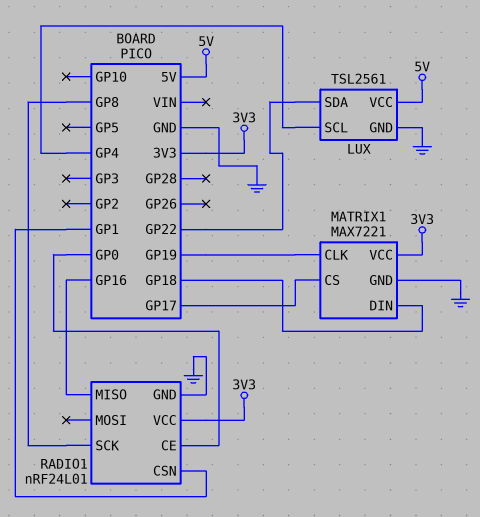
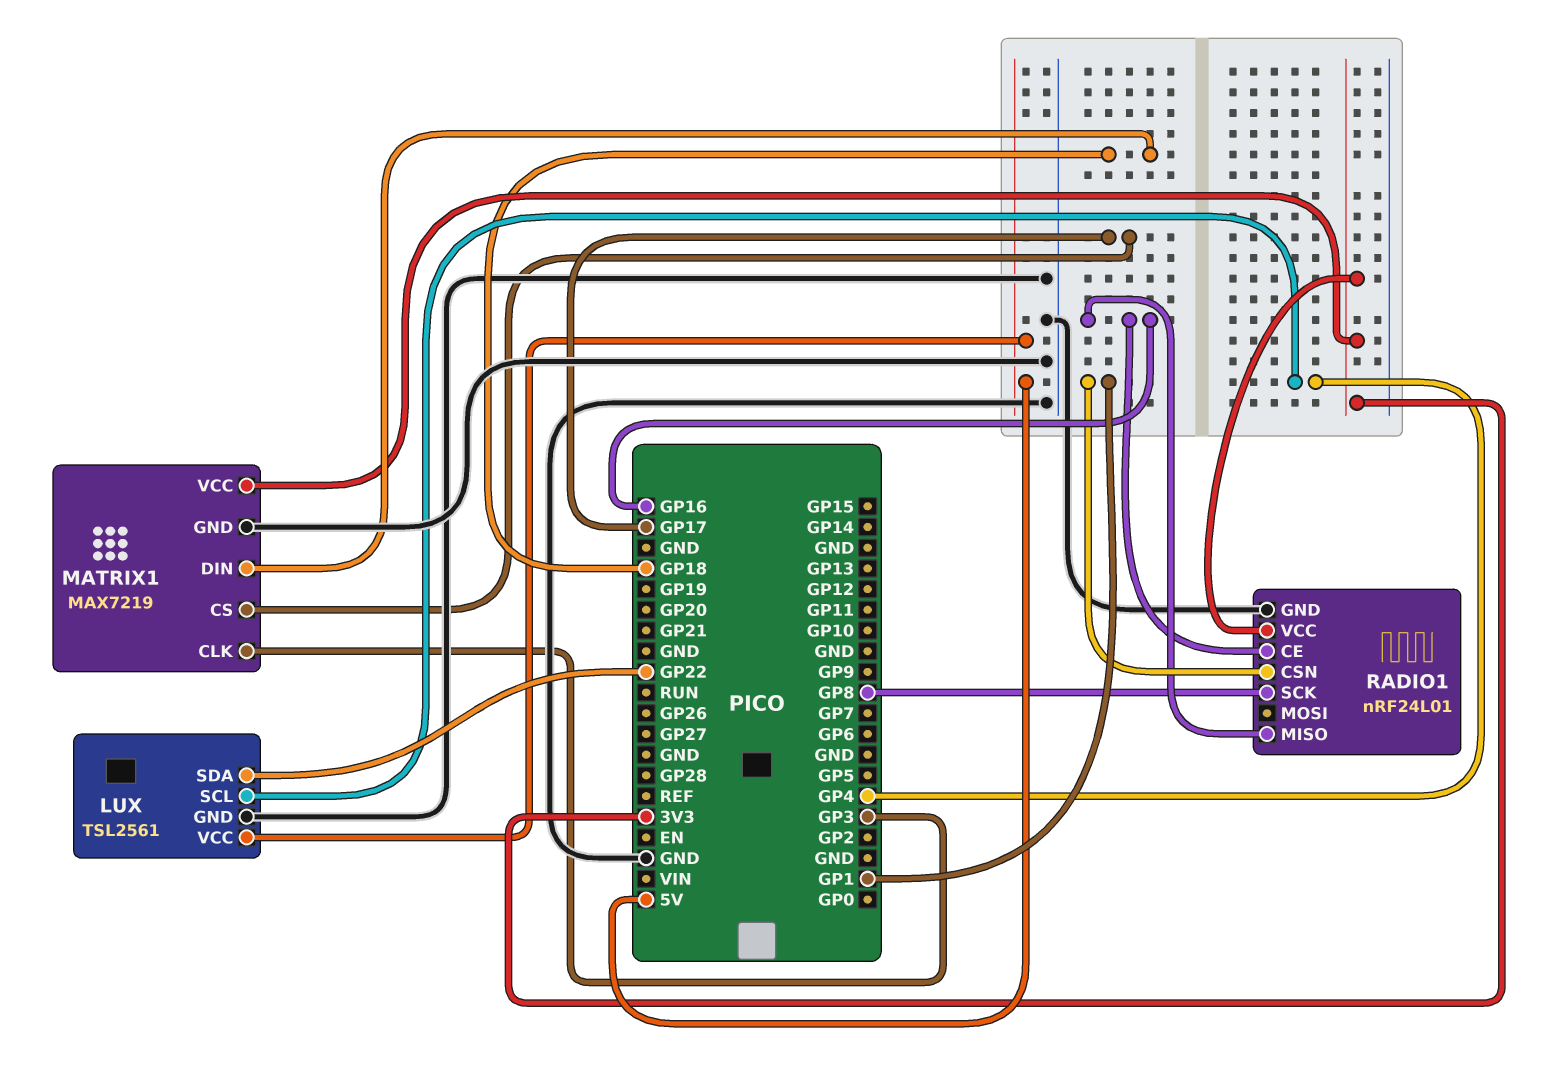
MATRIX1: MAX7221 -> MAX7219
MATRIX1 pin CLK: GP19 -> GP3
RADIO1 pin CE: GP0 -> GP16

